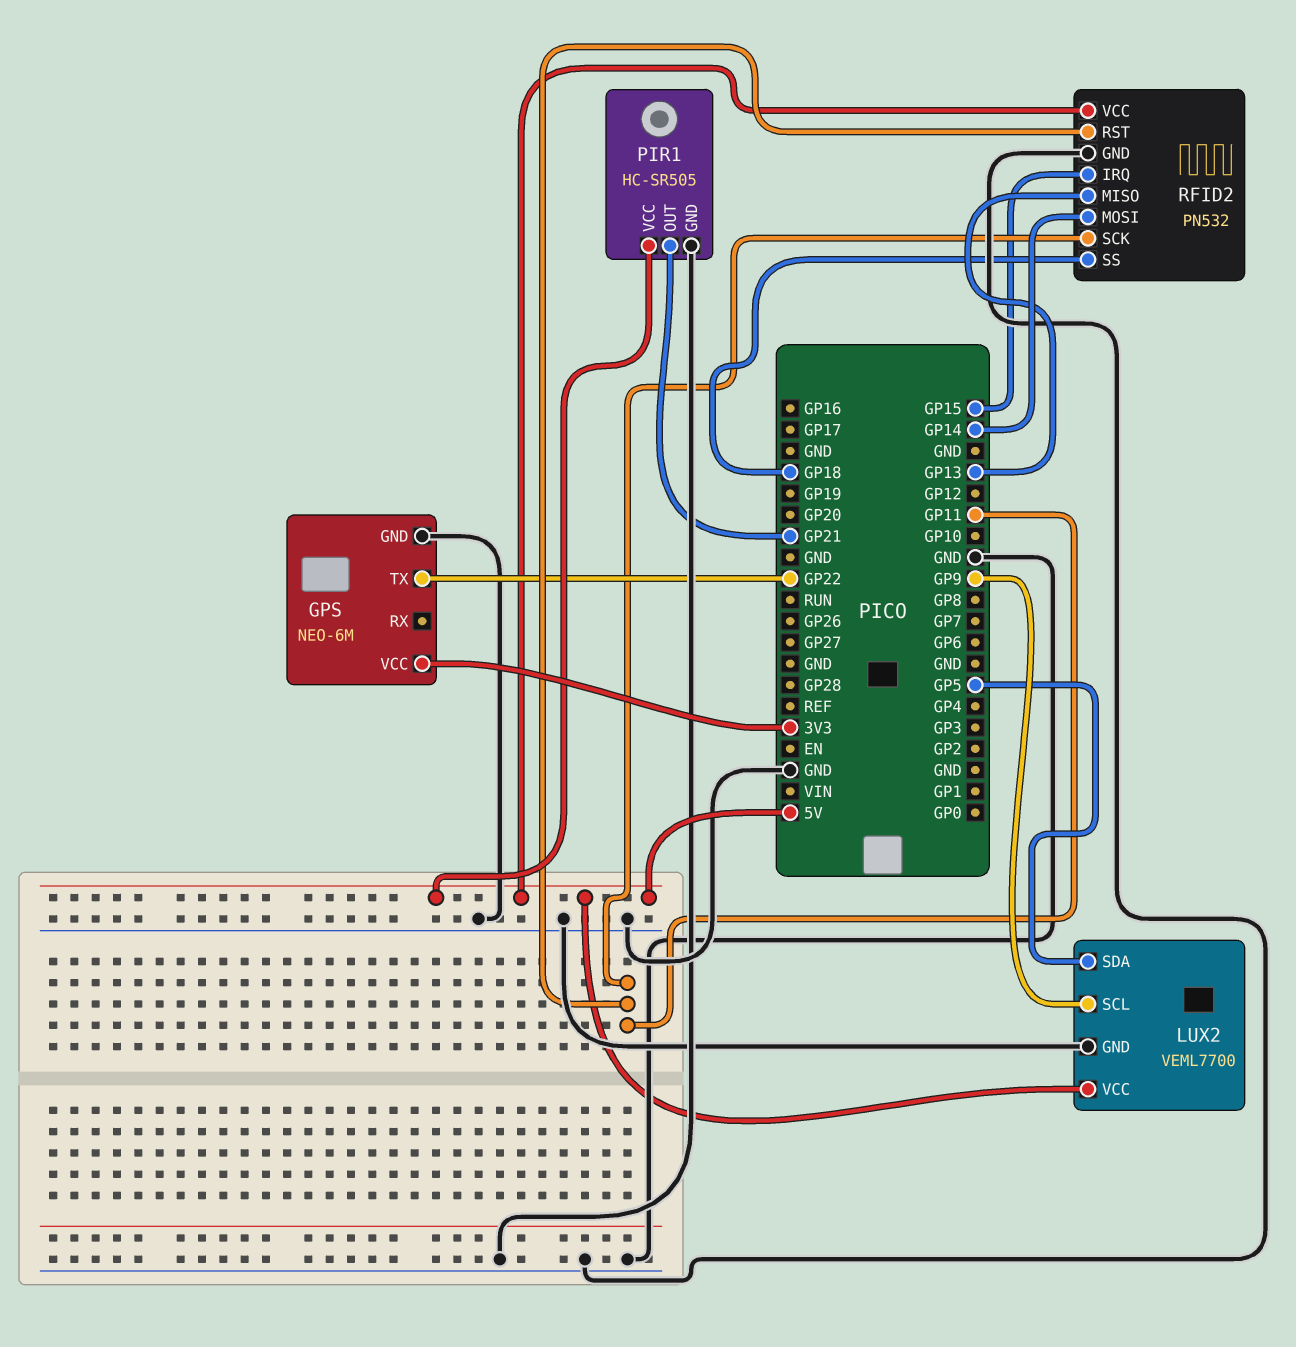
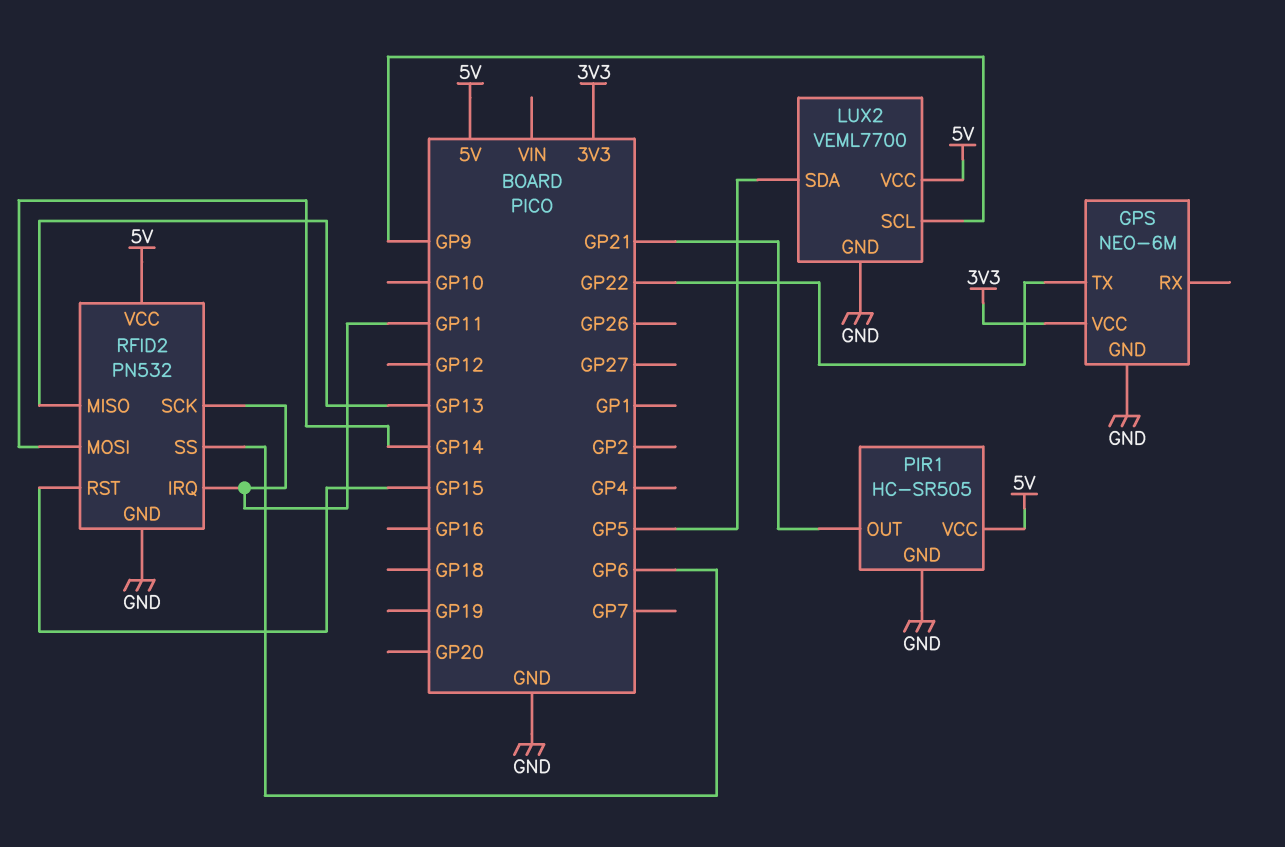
RFID2 pin IRQ: GP15 -> GP11
RFID2 pin RST: GP11 -> GP15
RFID2 pin SS: GP18 -> GP6

